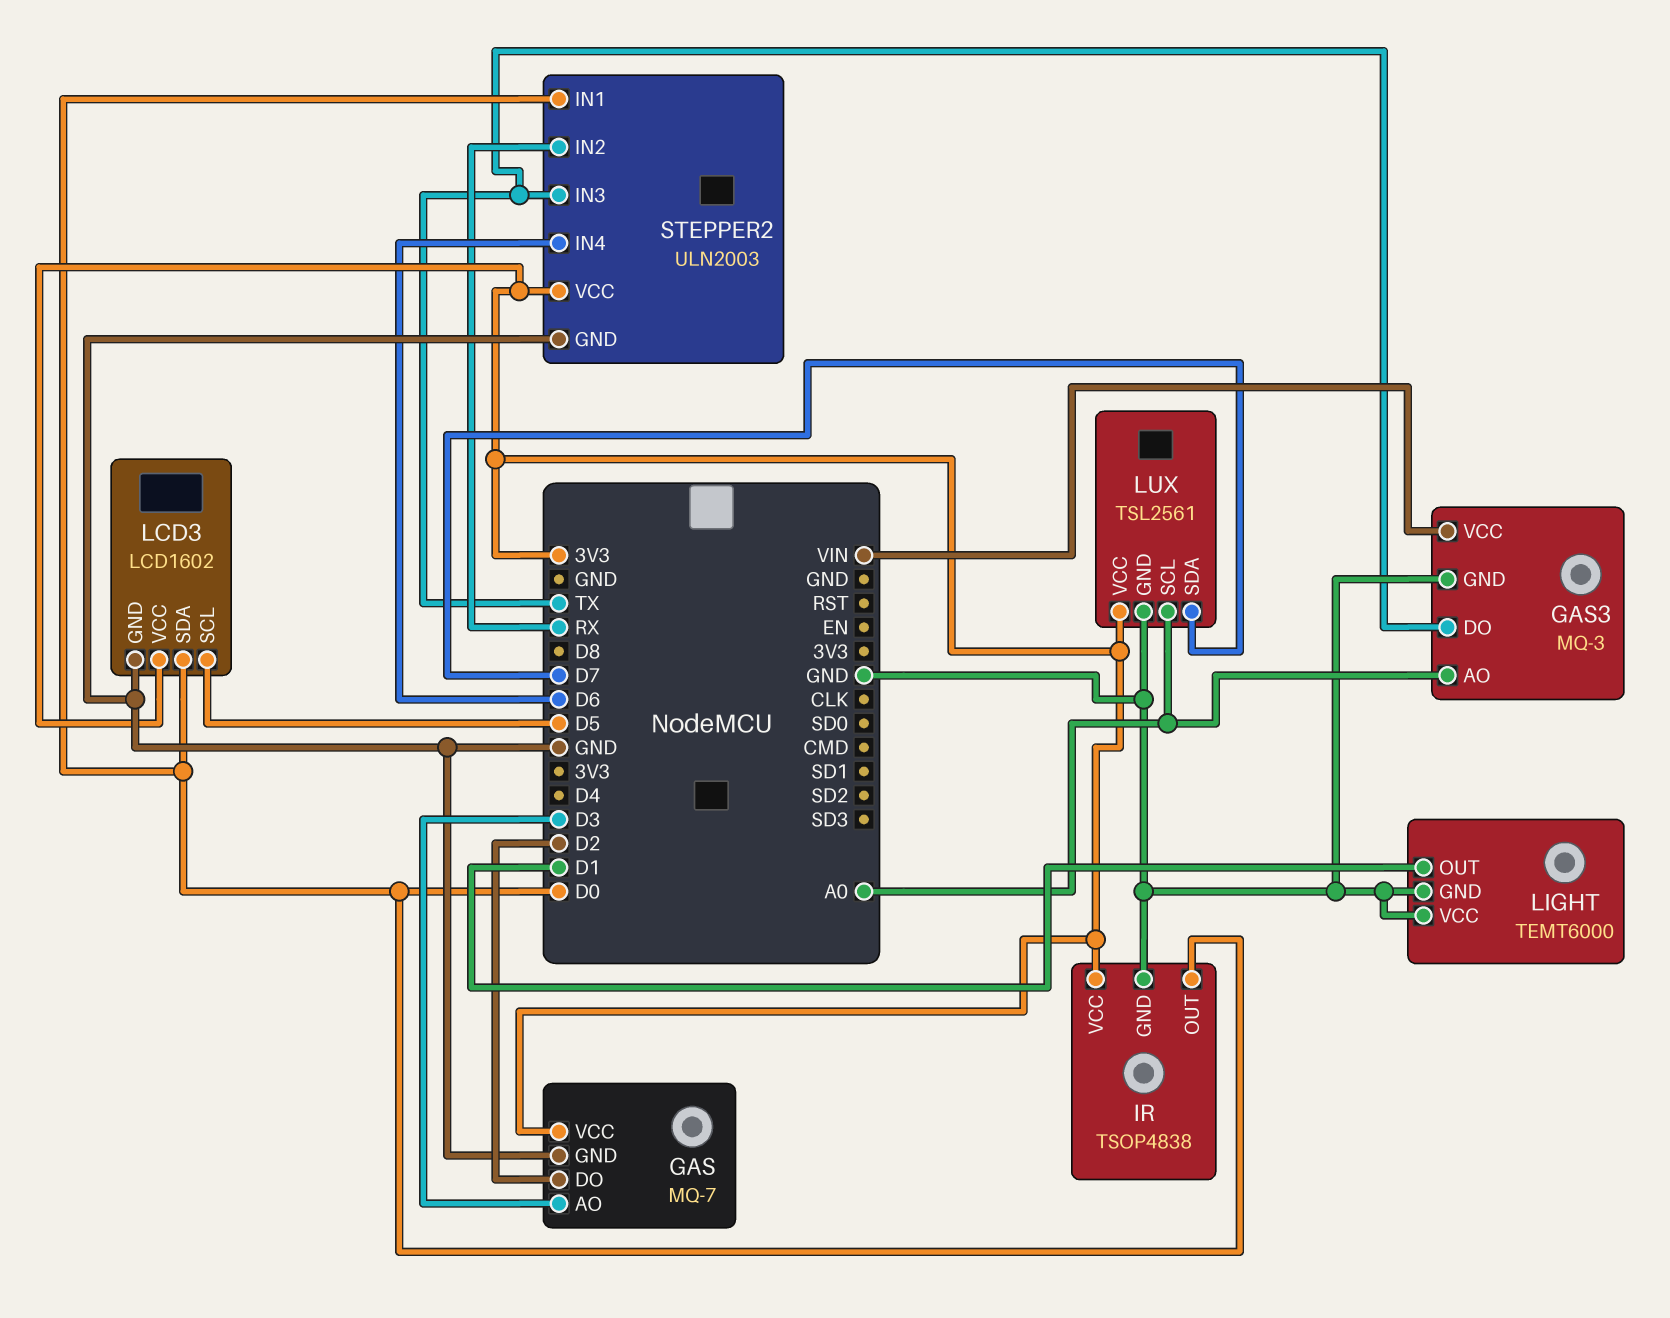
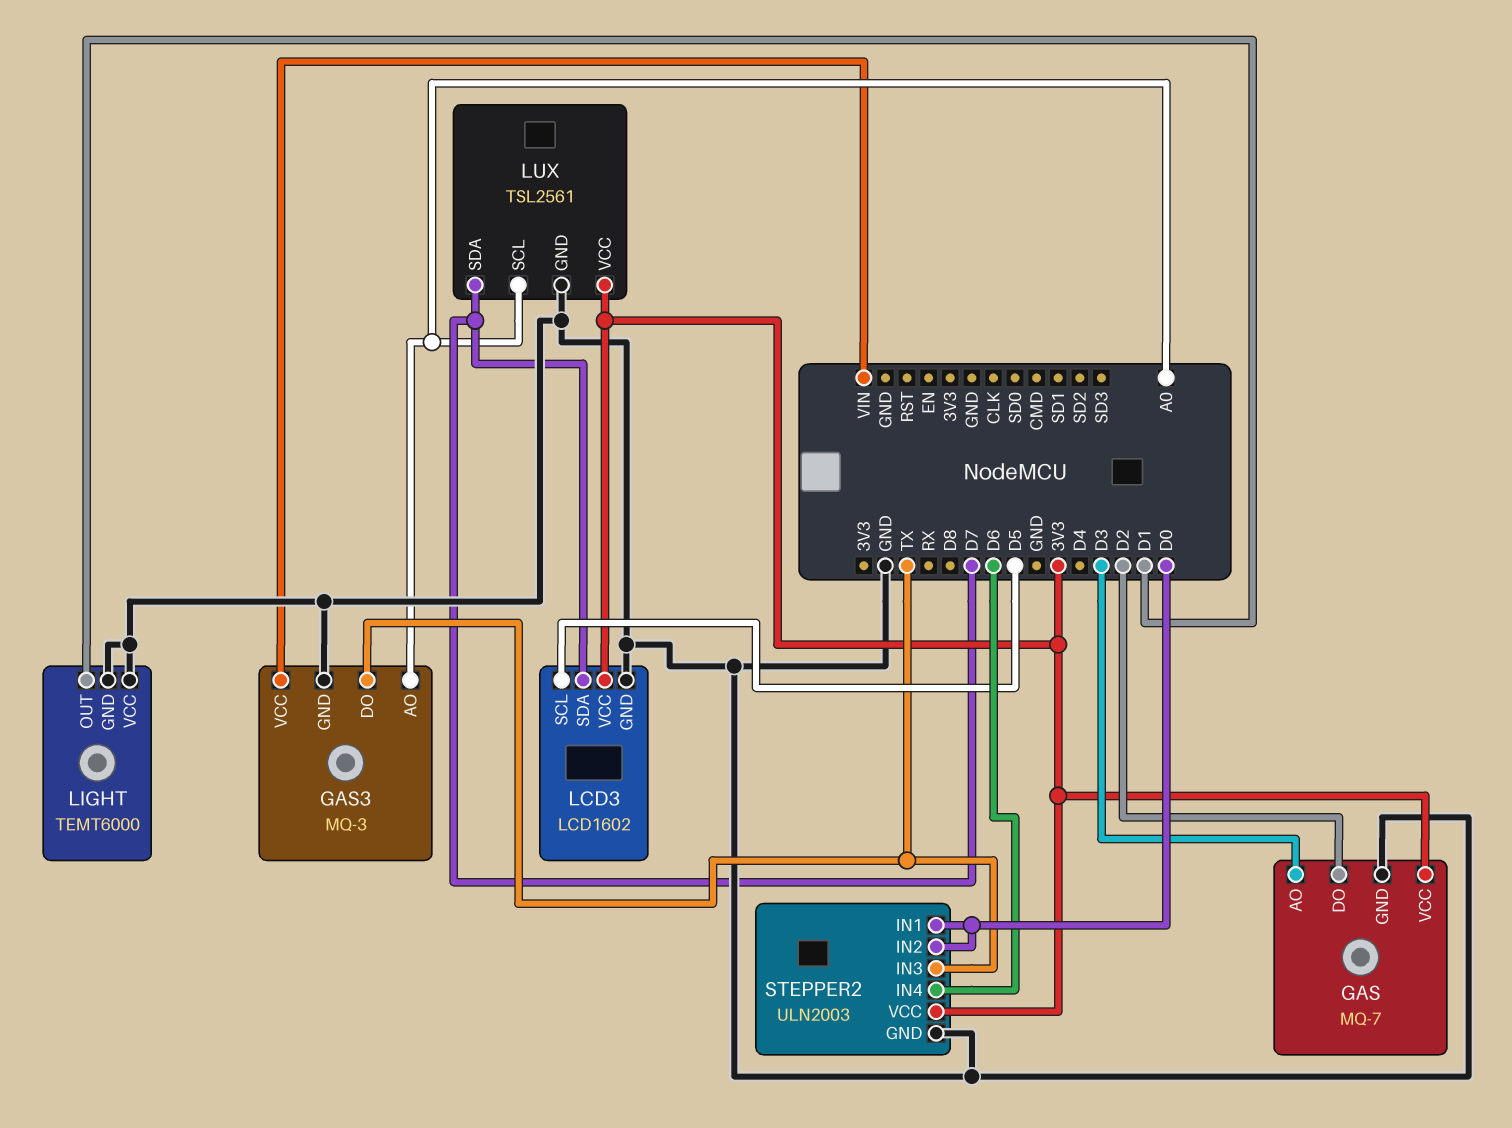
IR: TSOP4838 -> none
IR pin GND: GND -> none
IR pin OUT: D0 -> none
IR pin VCC: 3V3 -> none
LCD3 pin SDA: D0 -> D7
STEPPER2 pin IN2: RX -> D0

